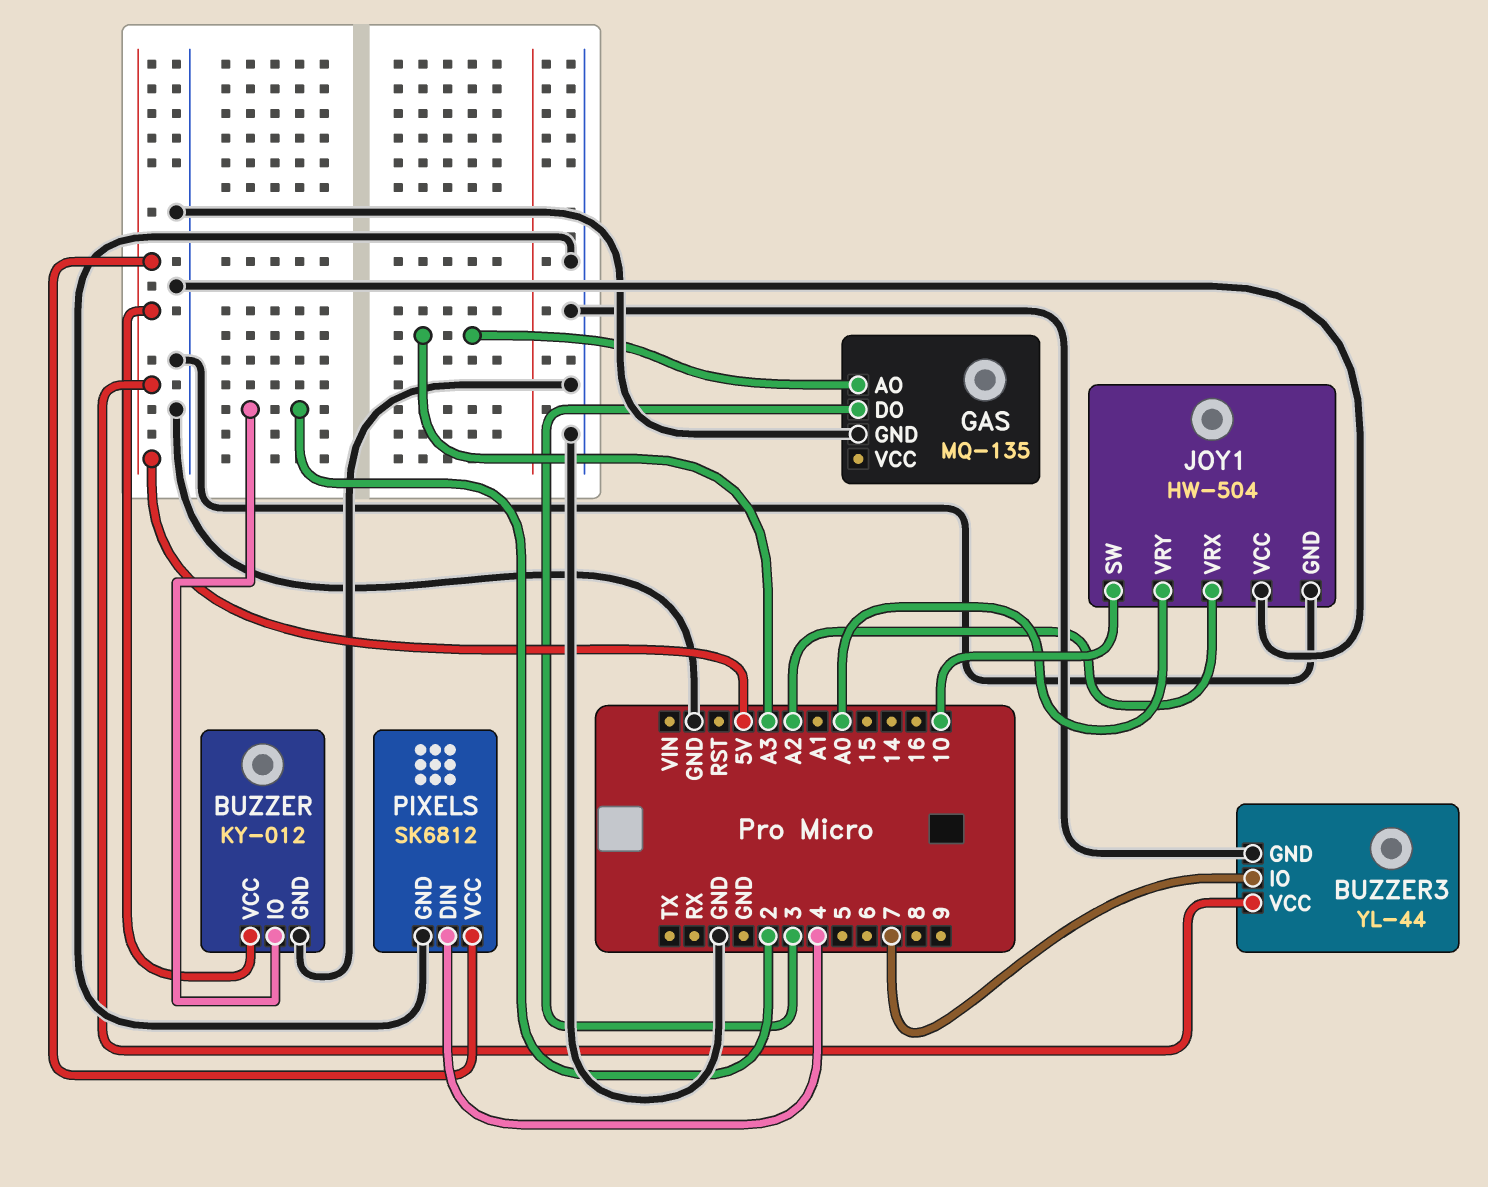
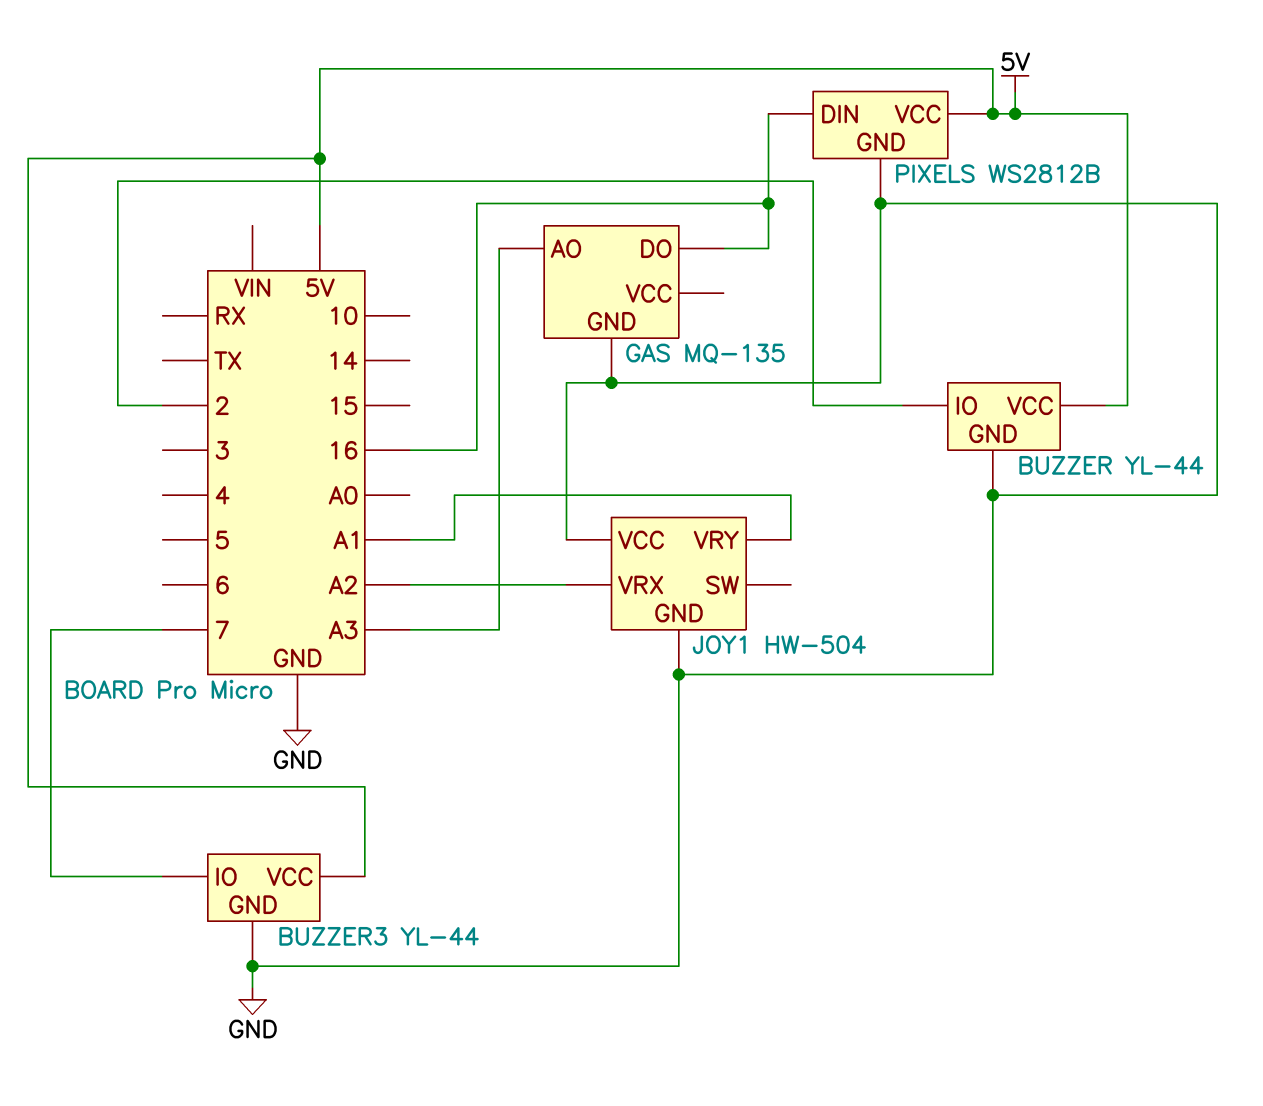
BUZZER: KY-012 -> YL-44
GAS pin DO: 3 -> 16
JOY1 pin SW: 10 -> none
JOY1 pin VRY: A0 -> A1
PIXELS: SK6812 -> WS2812B
PIXELS pin DIN: 4 -> 16

